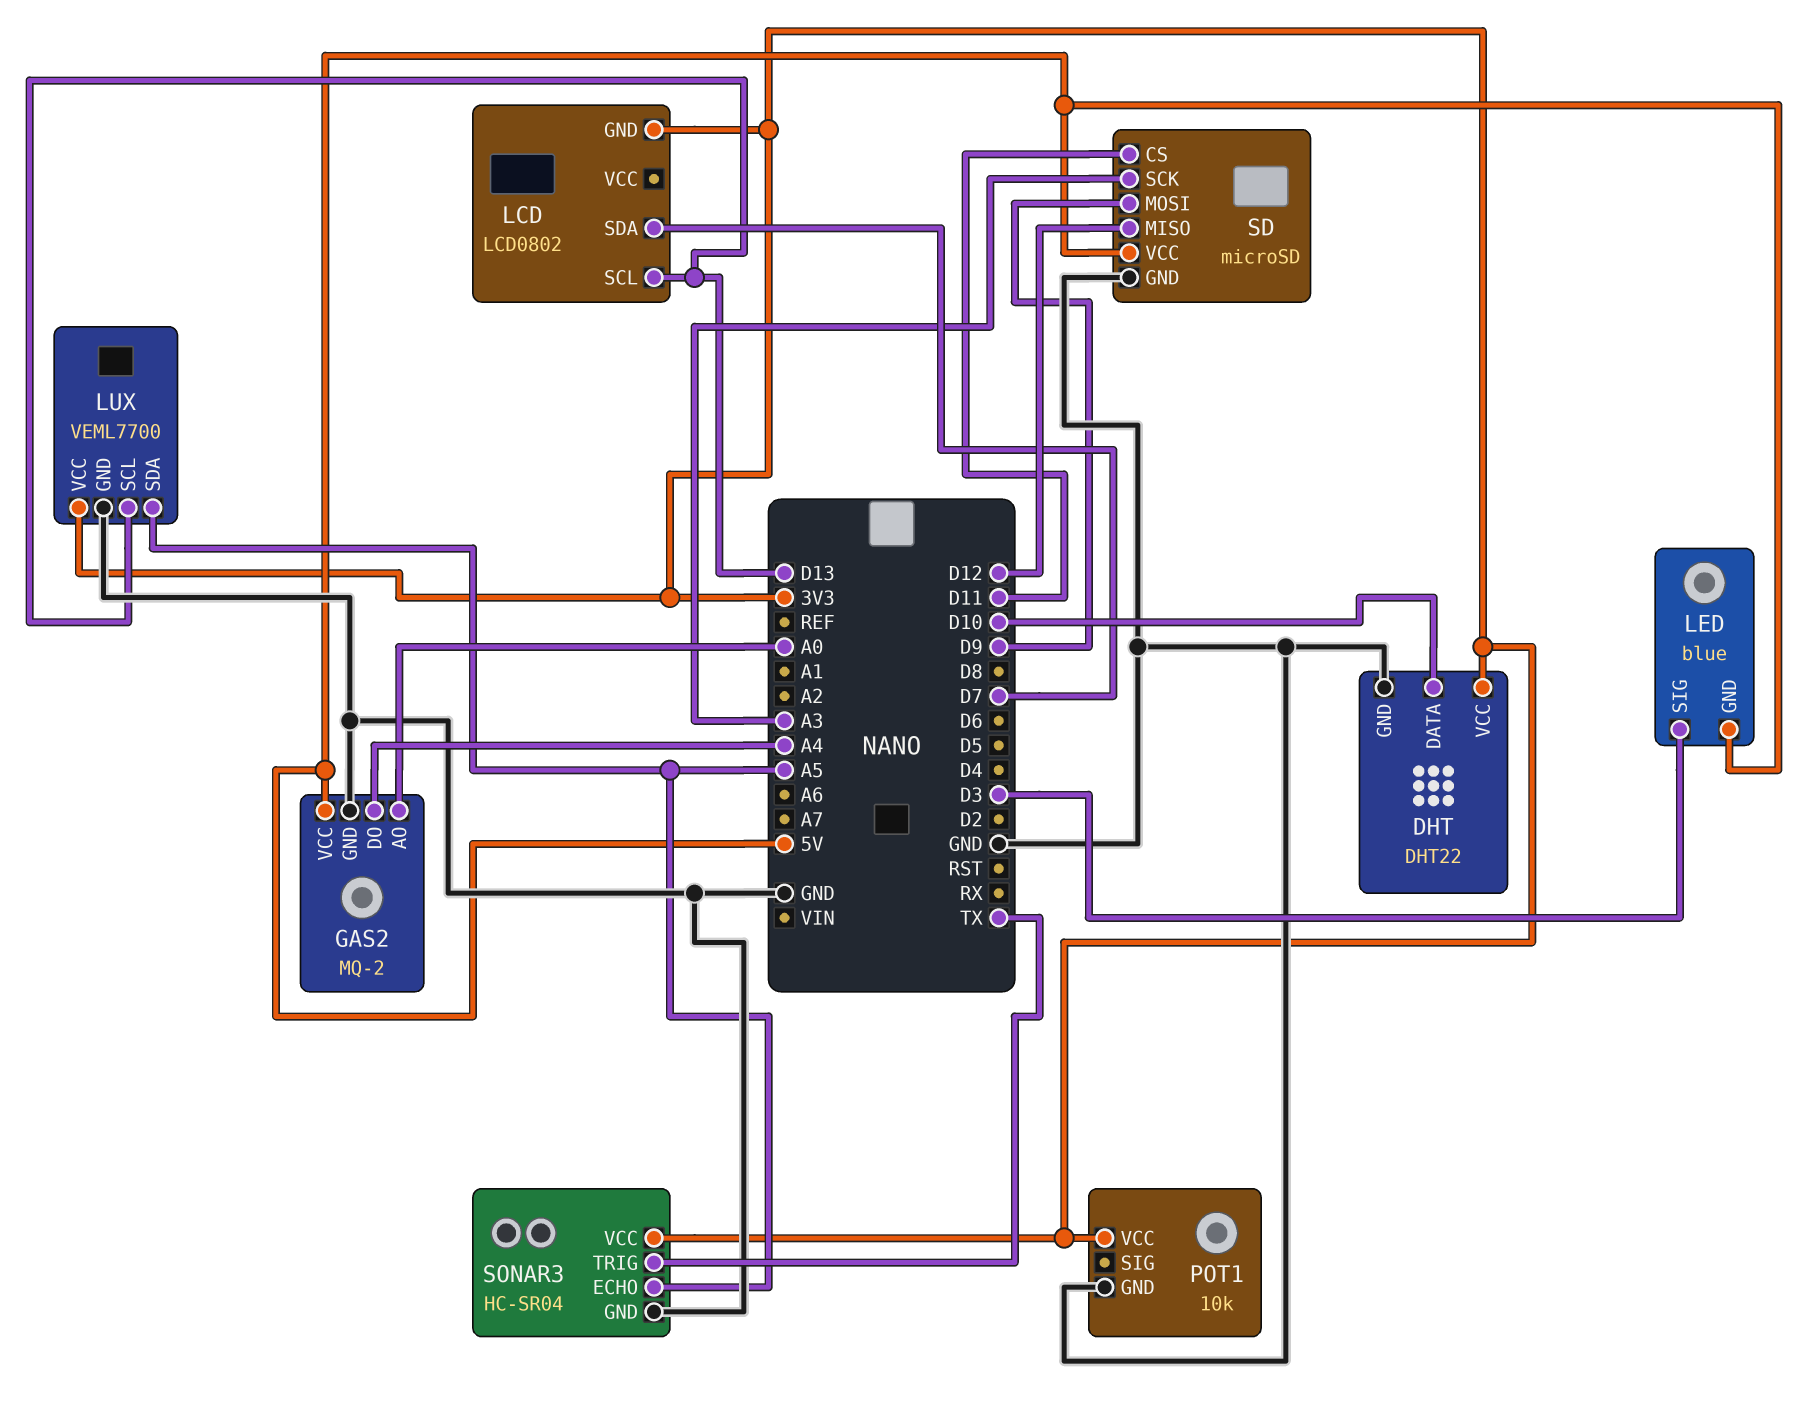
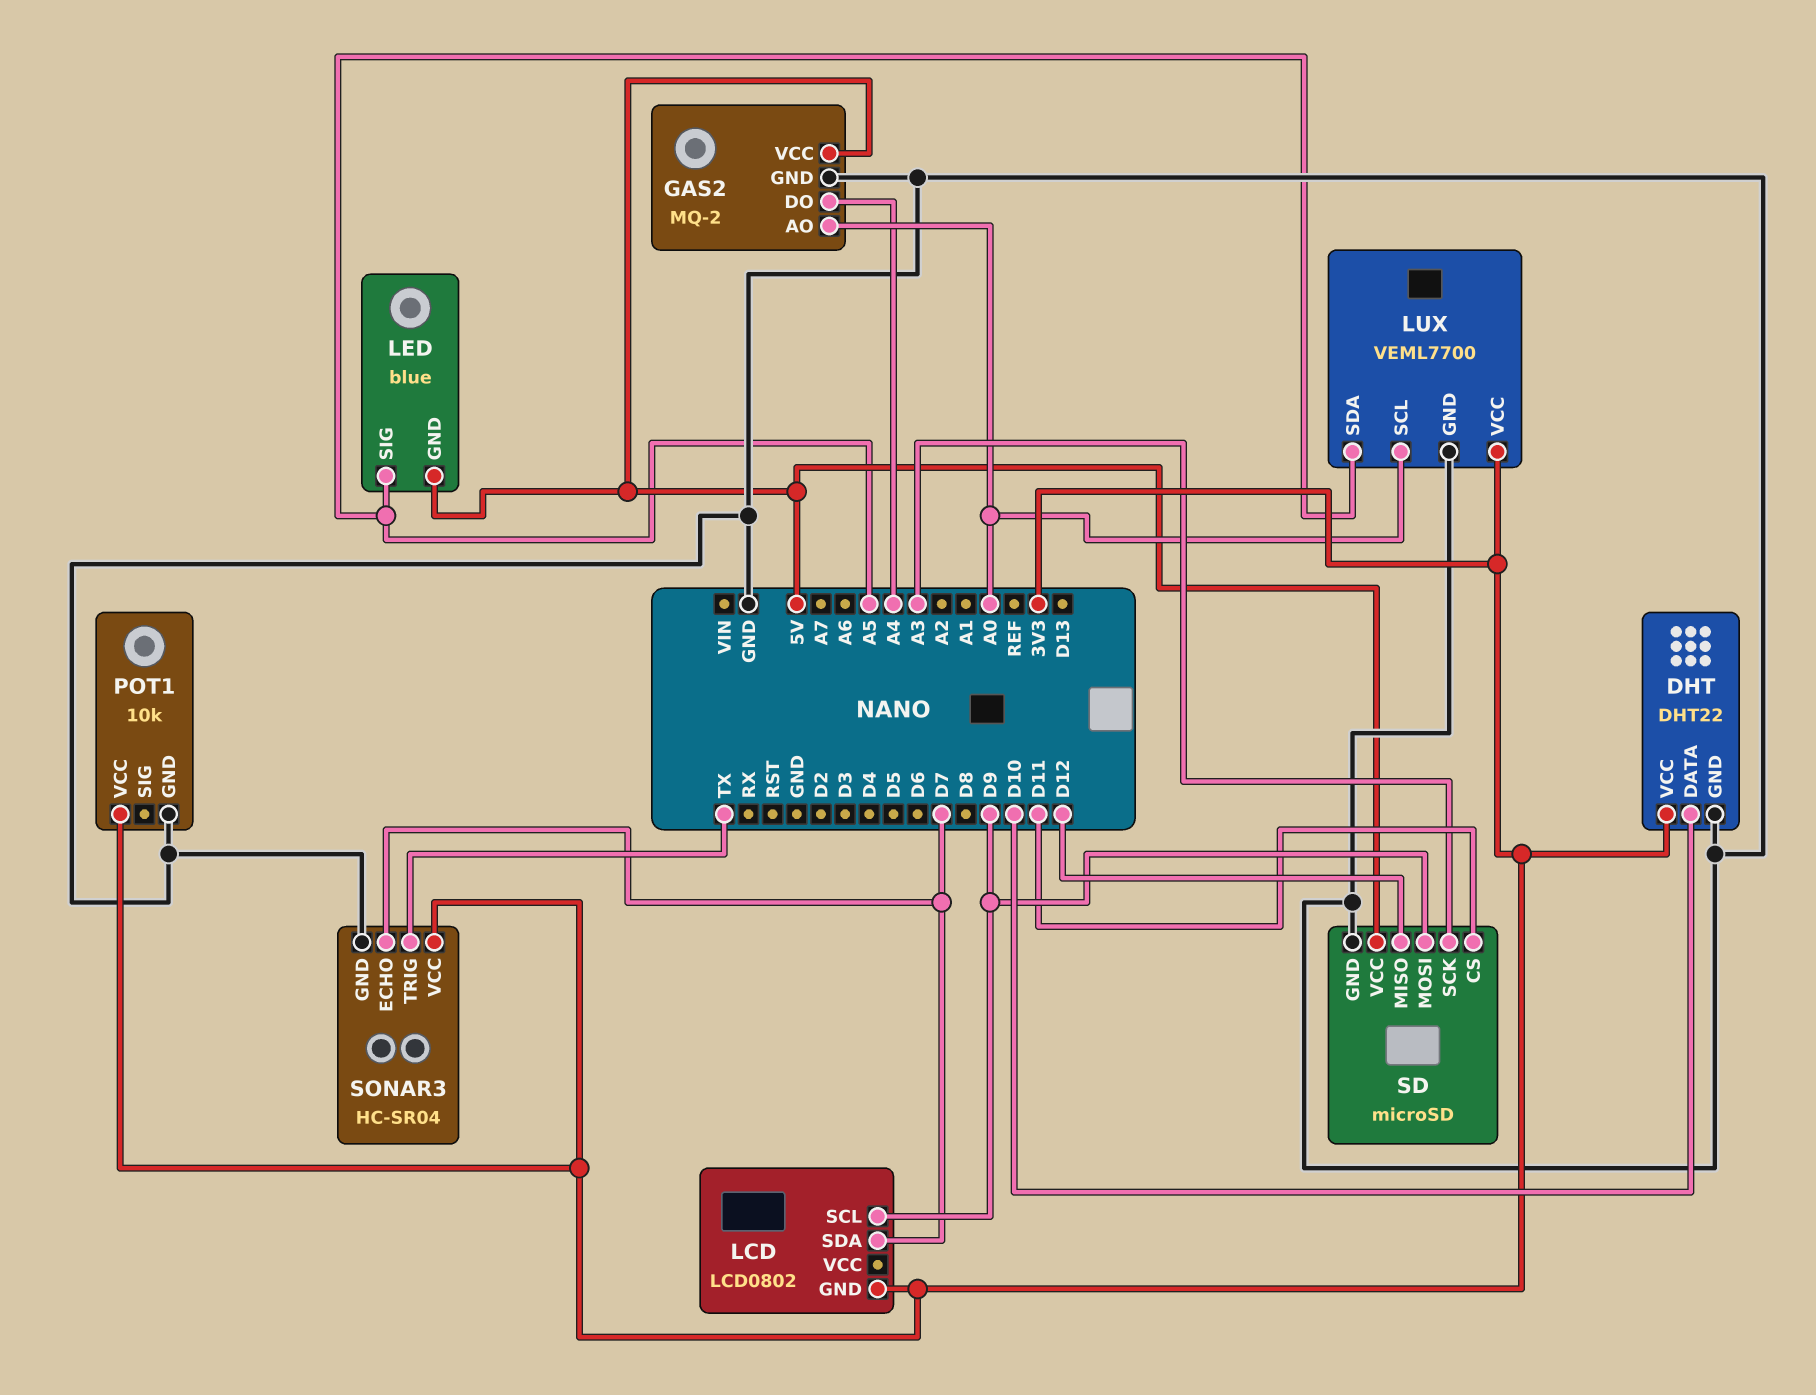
LCD pin SCL: D13 -> D9
LED pin SIG: D3 -> A5
LUX pin SCL: D13 -> A0
SONAR3 pin ECHO: A5 -> D7

